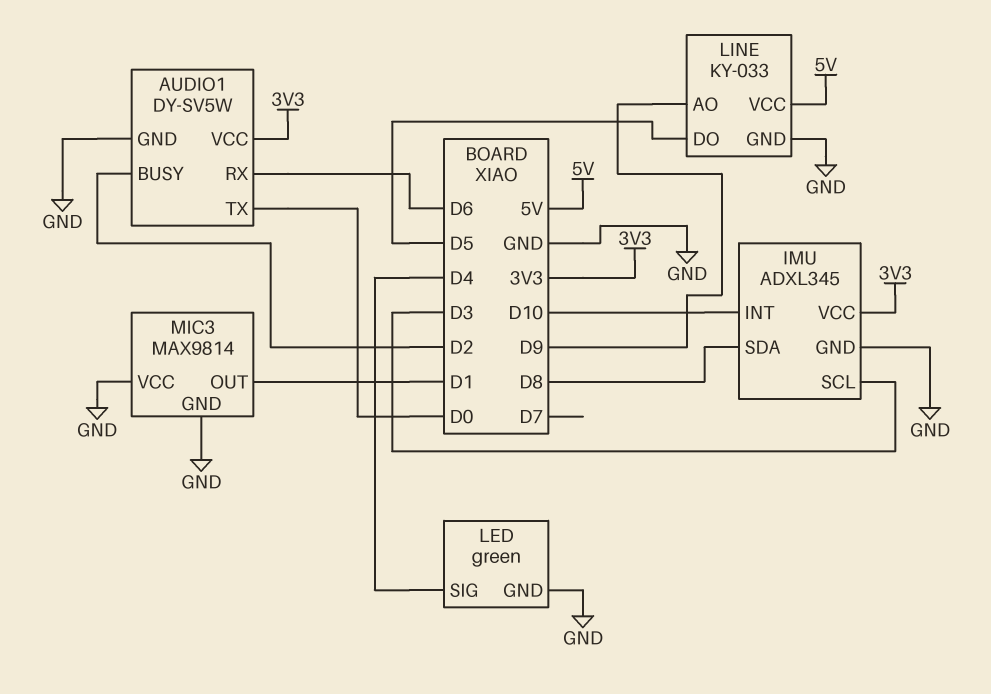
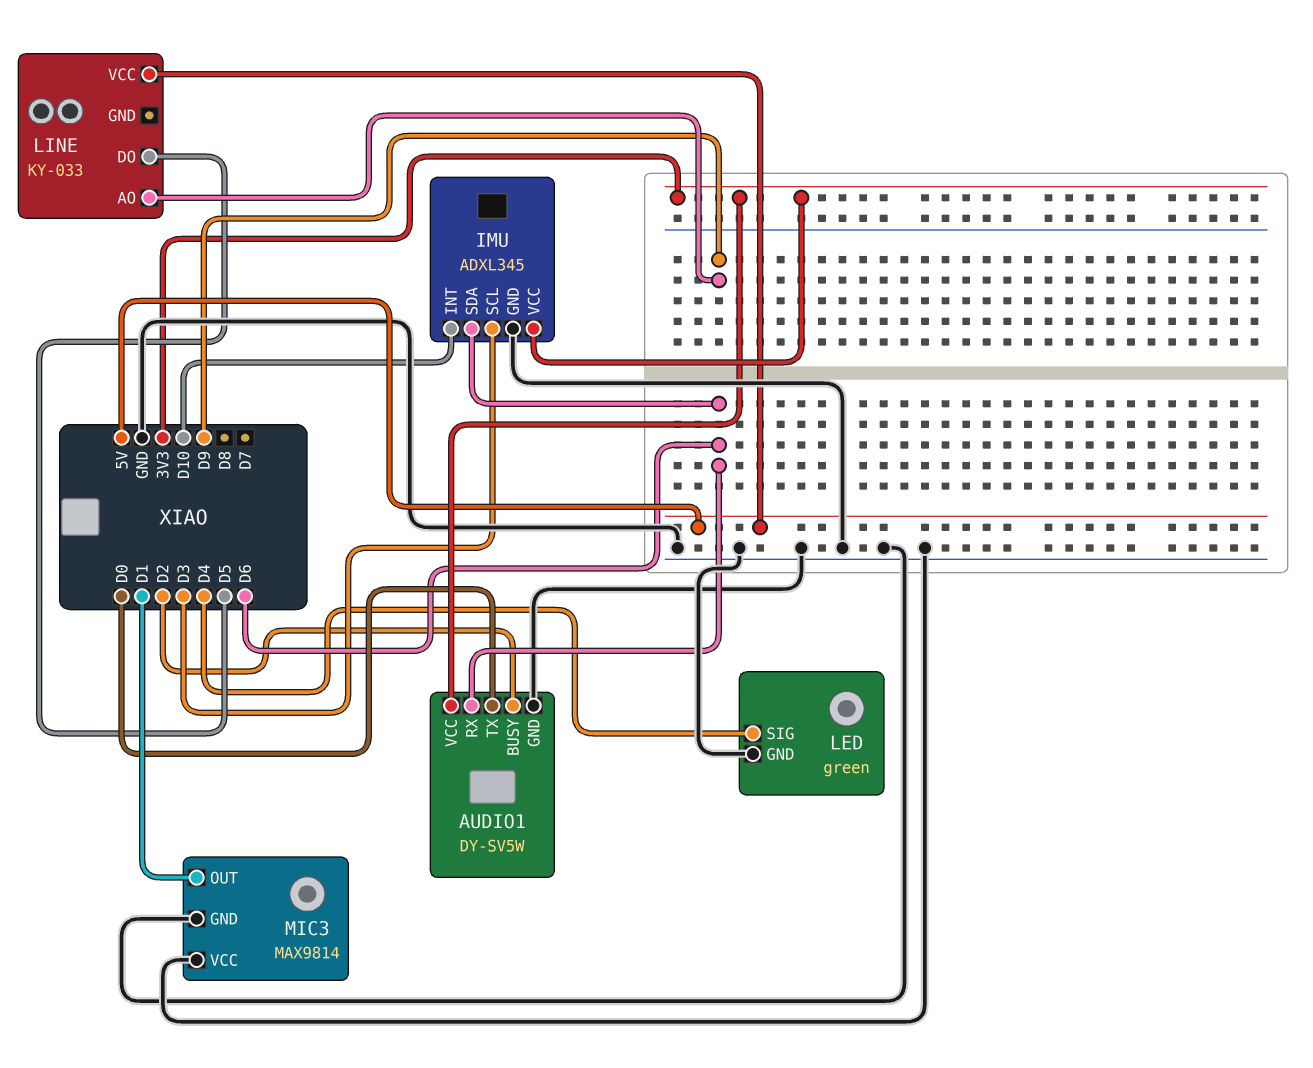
IMU pin SDA: D8 -> D6
LINE pin GND: GND -> none

